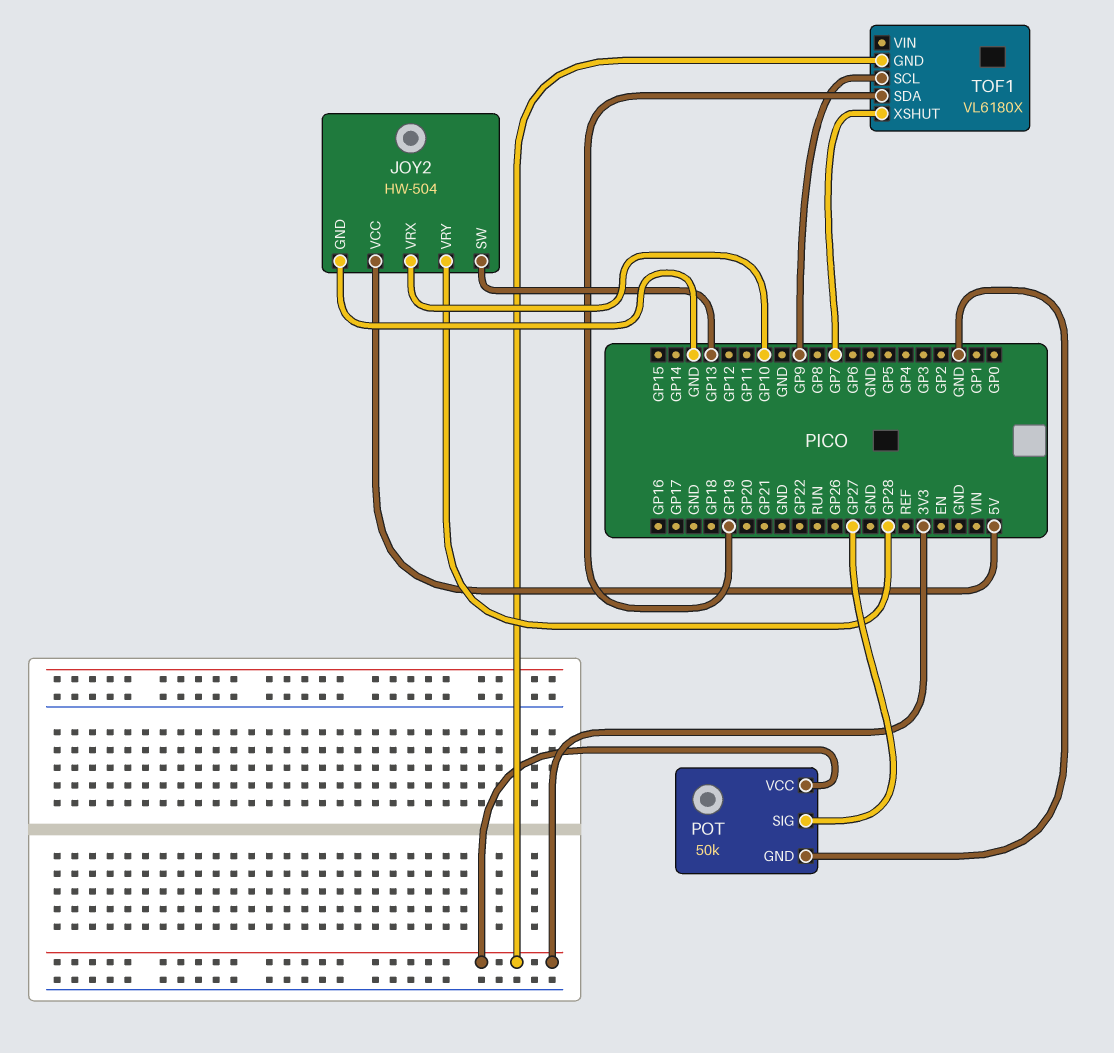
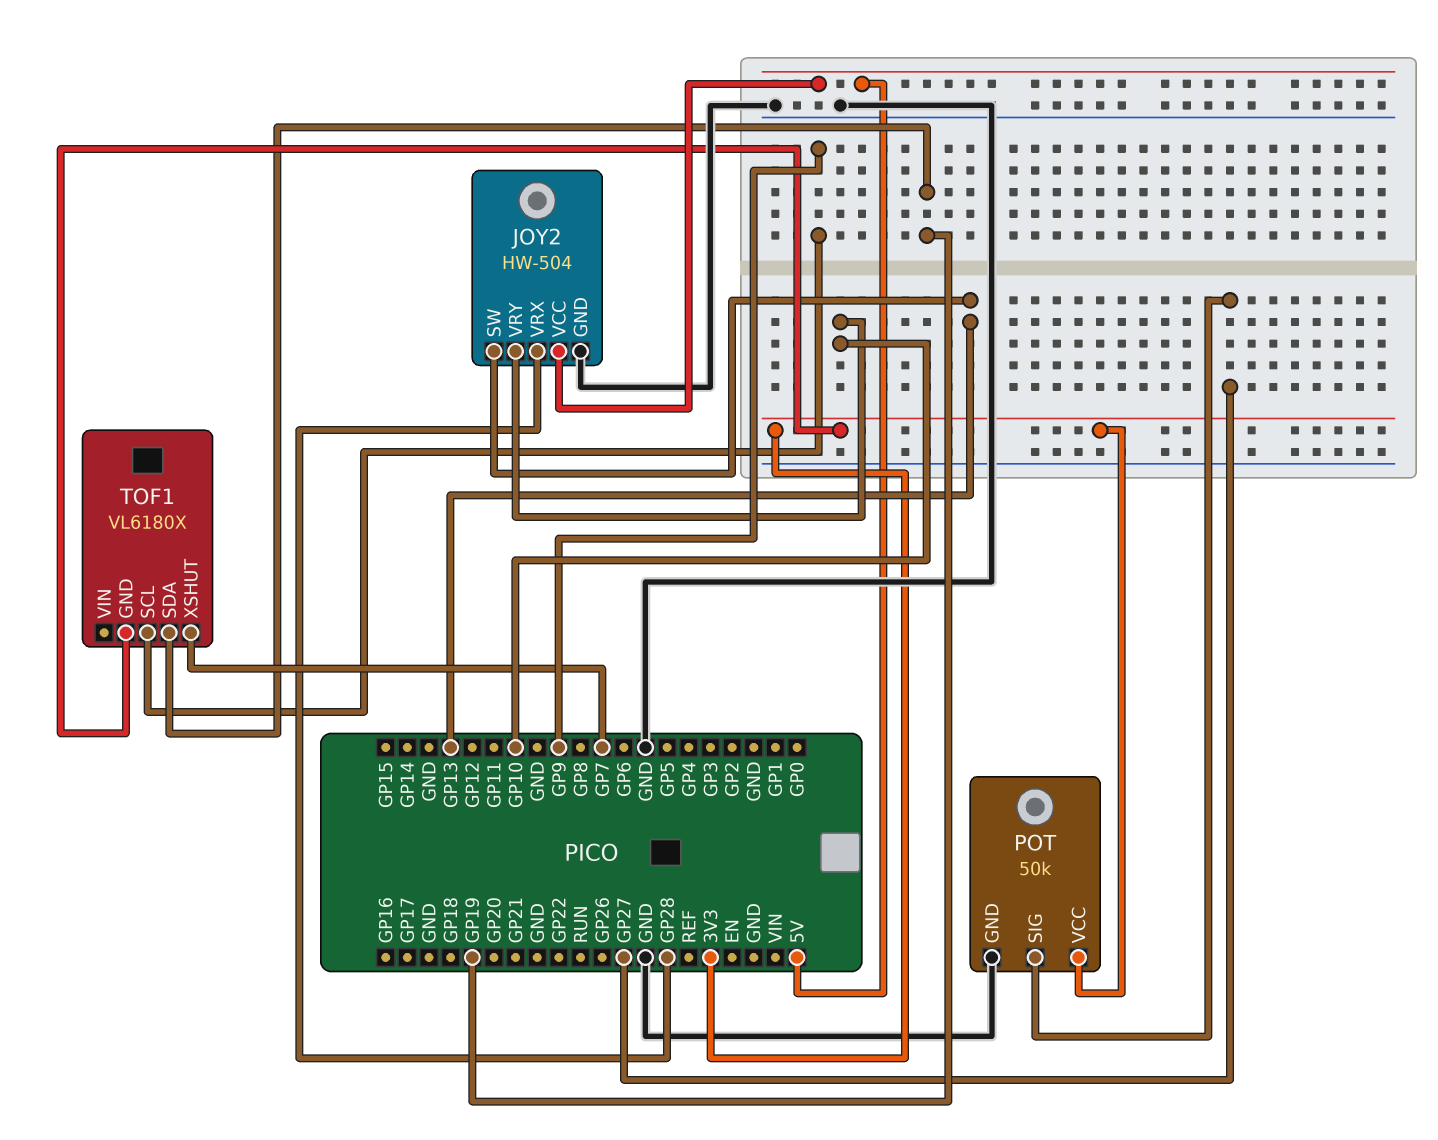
JOY2 pin VRX: GP10 -> GP28
JOY2 pin VRY: GP28 -> GP10

